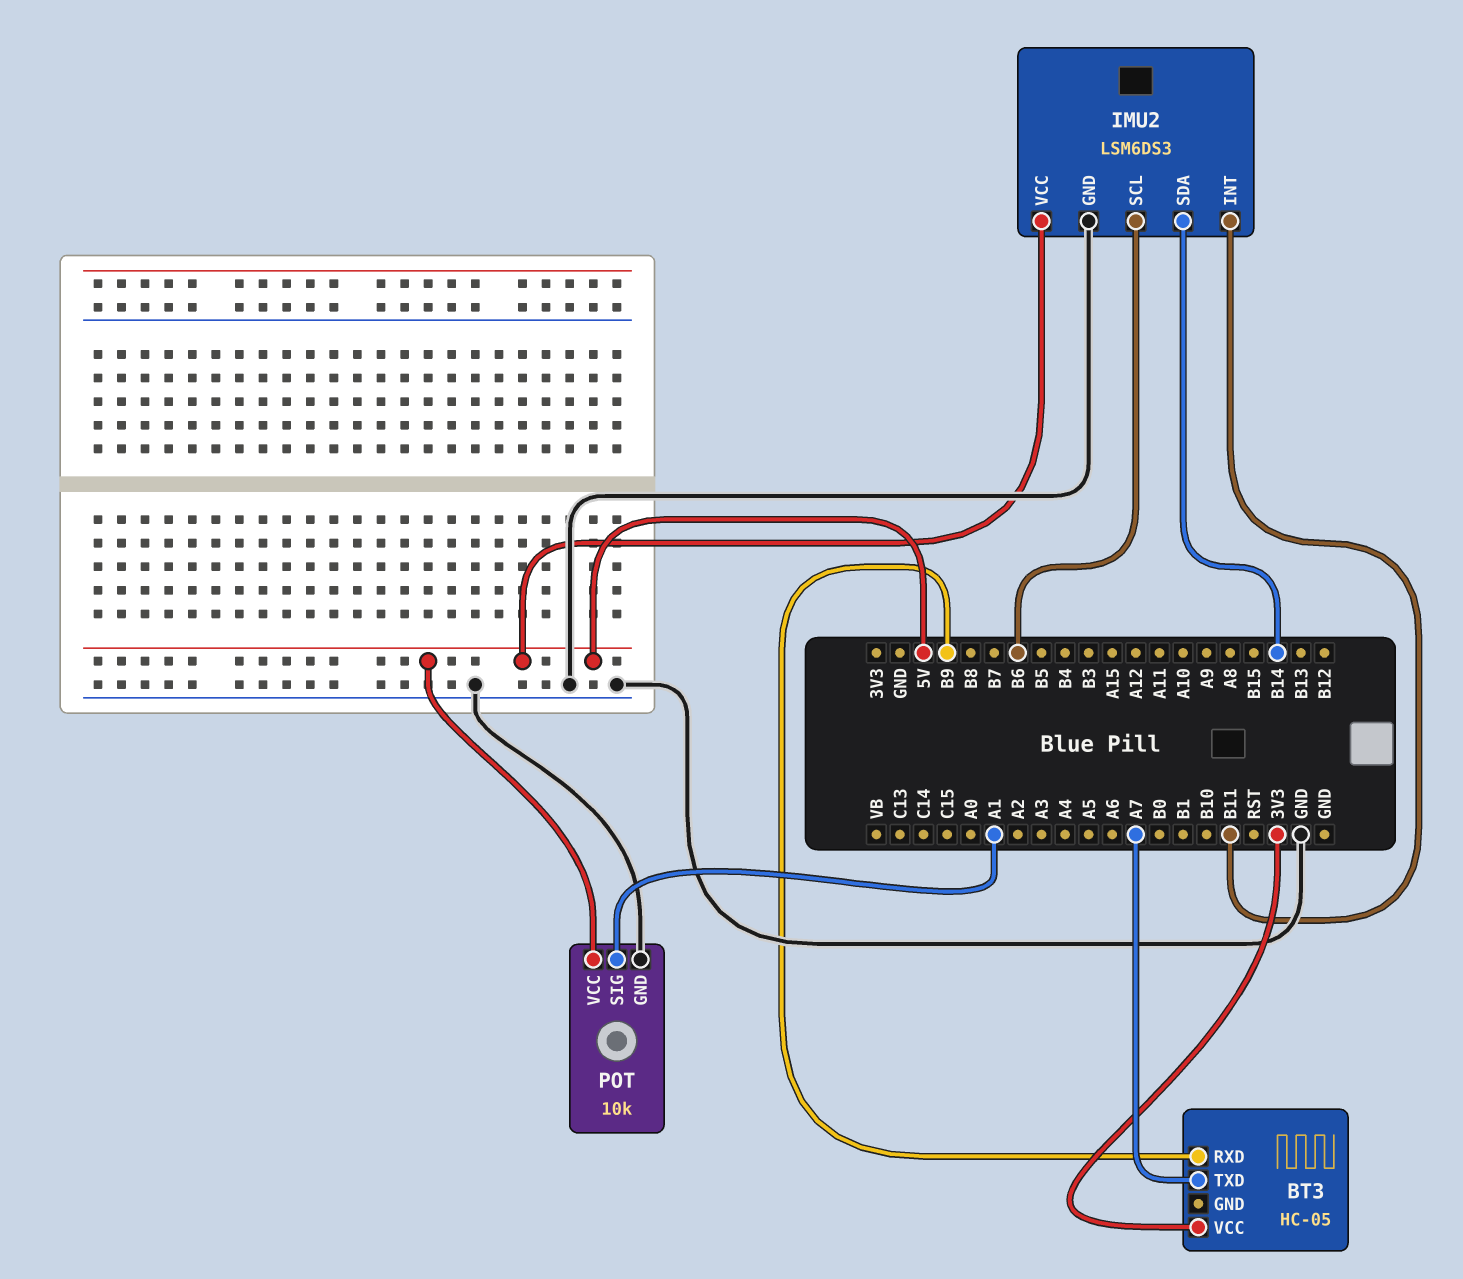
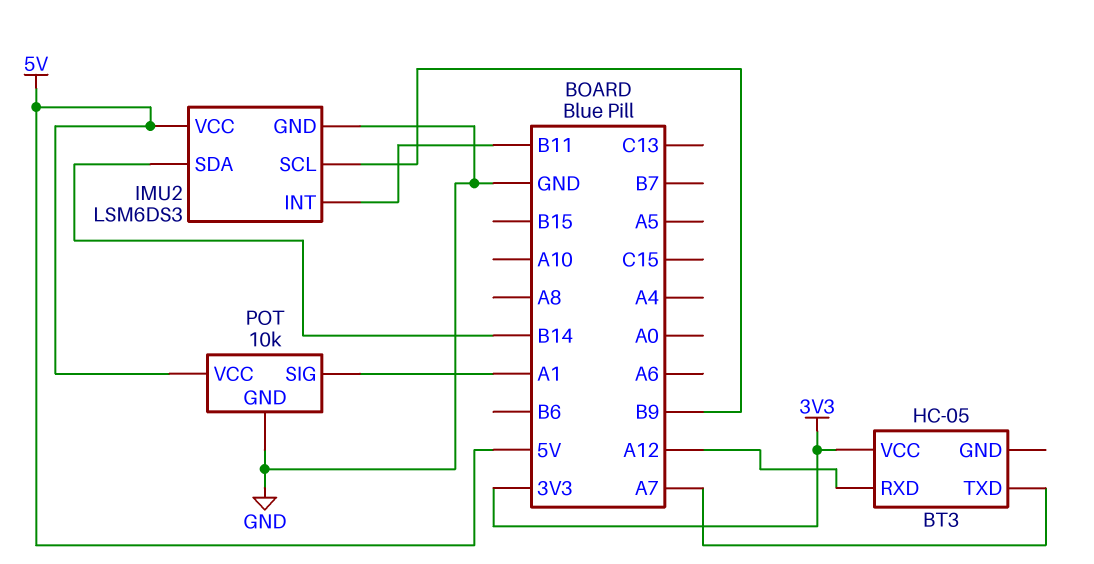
BT3 pin RXD: B9 -> A12
IMU2 pin SCL: B6 -> B9

